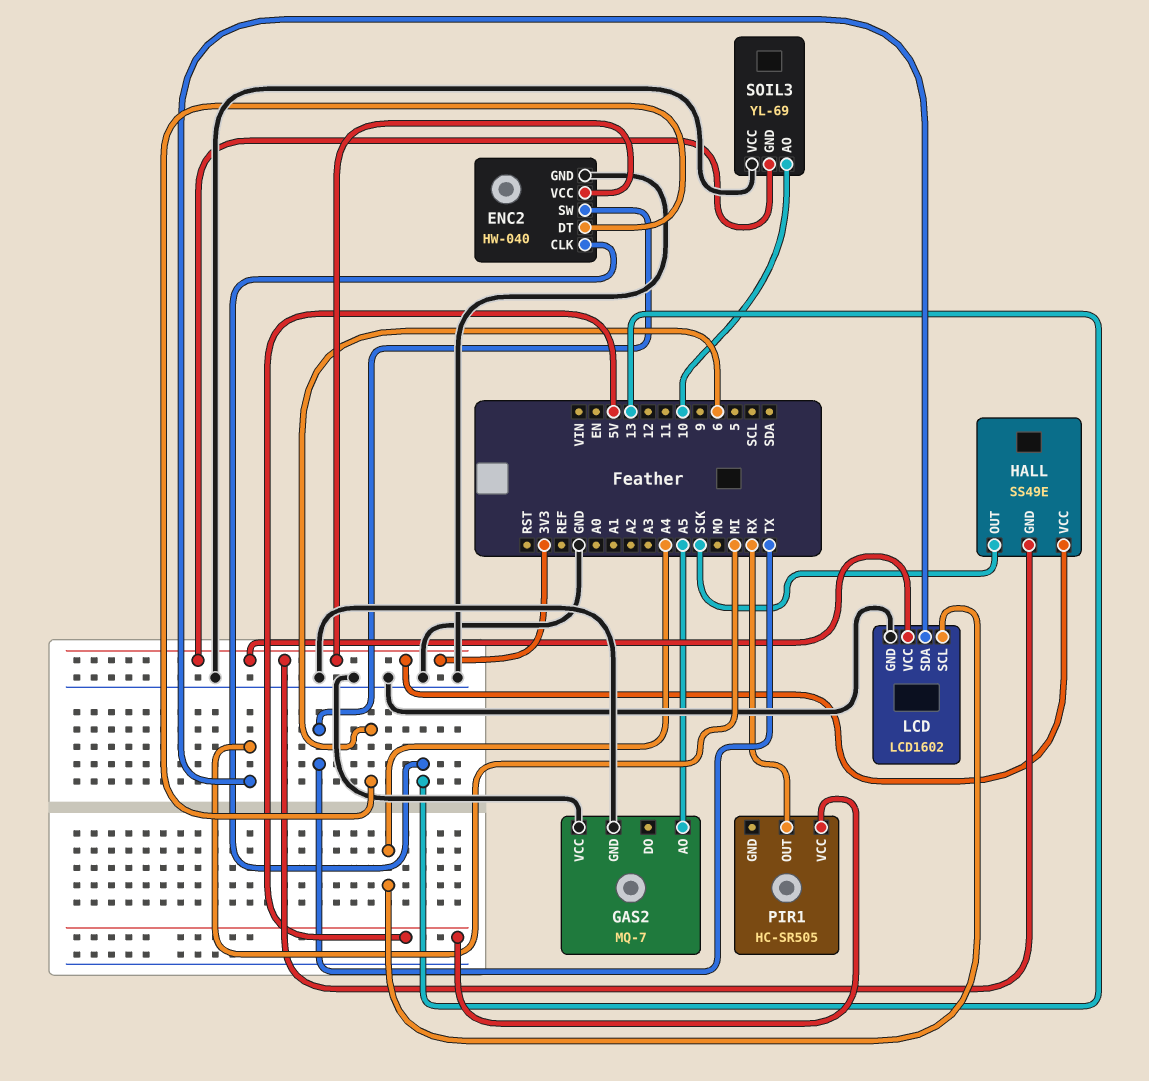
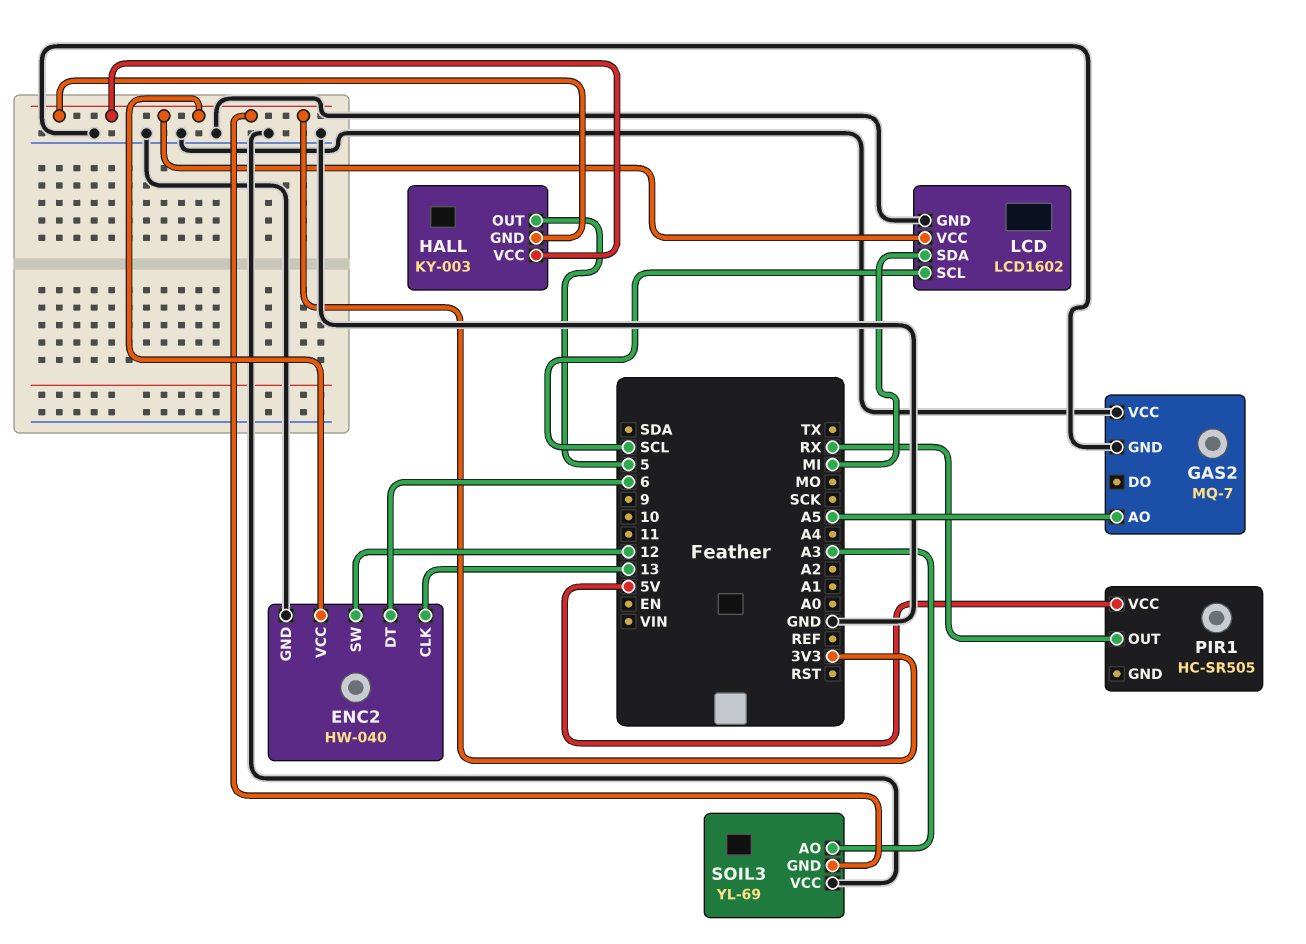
ENC2 pin SW: TX -> 12
HALL: SS49E -> KY-003
HALL pin OUT: SCK -> 5
LCD pin SCL: A4 -> SCL
SOIL3 pin AO: 10 -> A3

